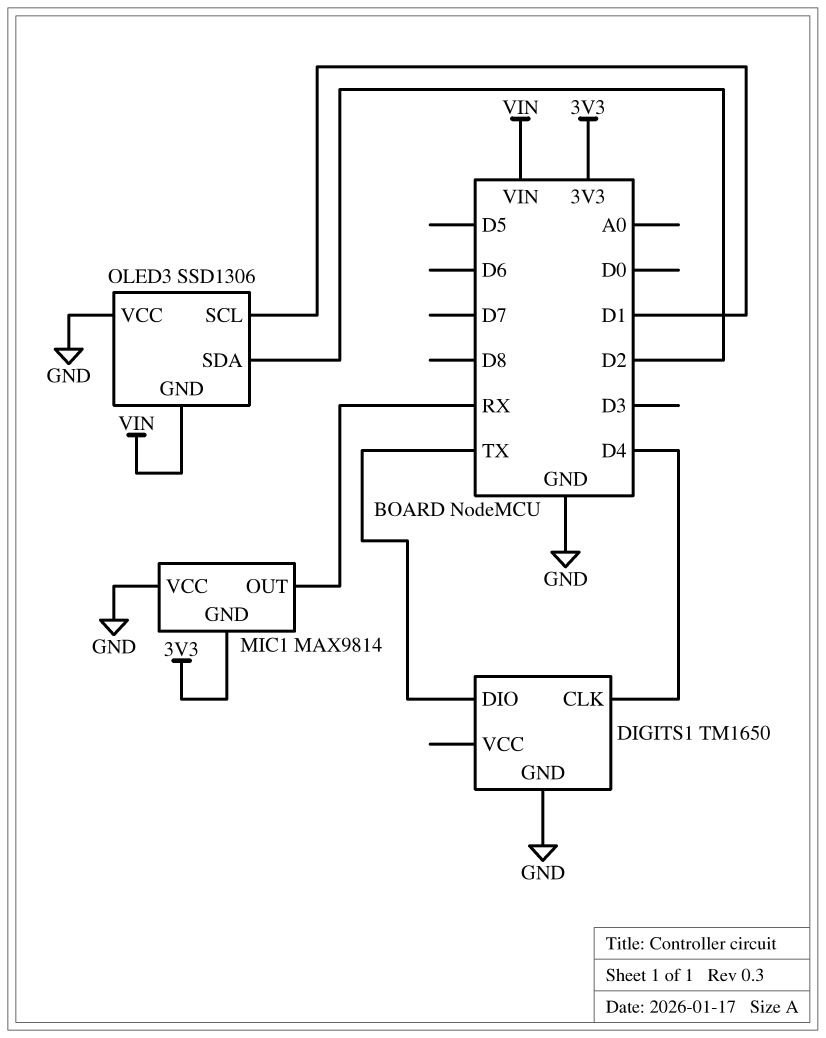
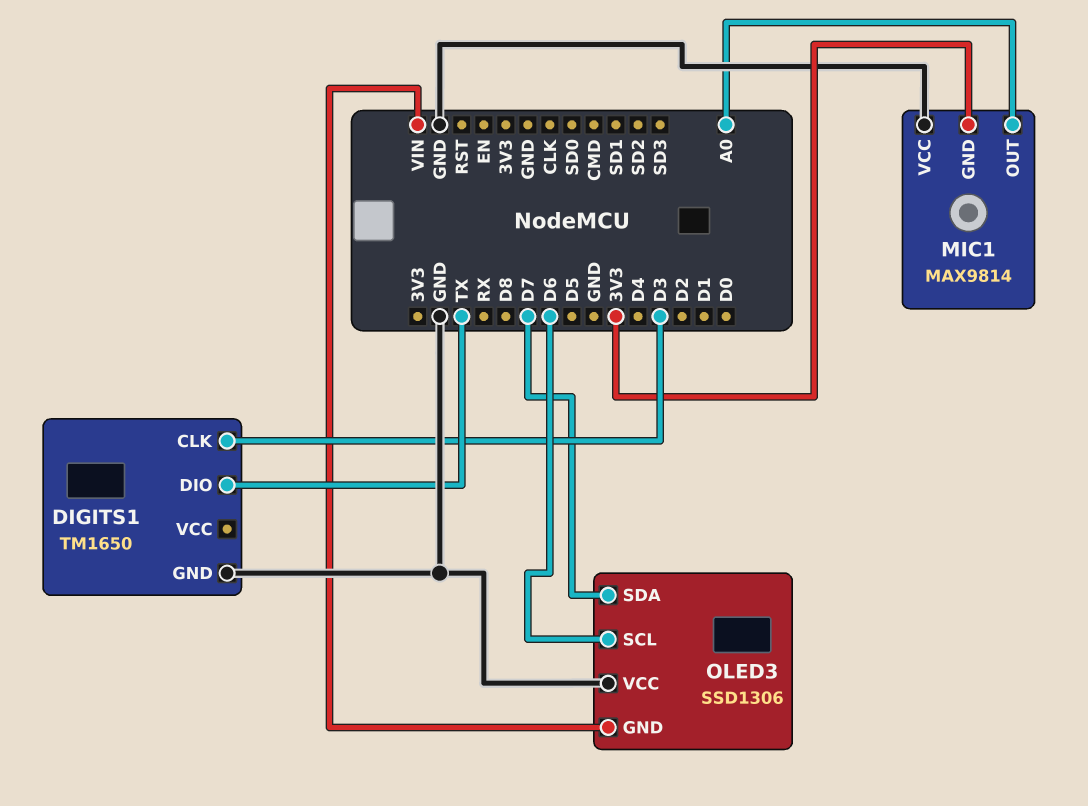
DIGITS1 pin CLK: D4 -> D3
MIC1 pin OUT: RX -> A0
OLED3 pin SCL: D1 -> D6
OLED3 pin SDA: D2 -> D7

